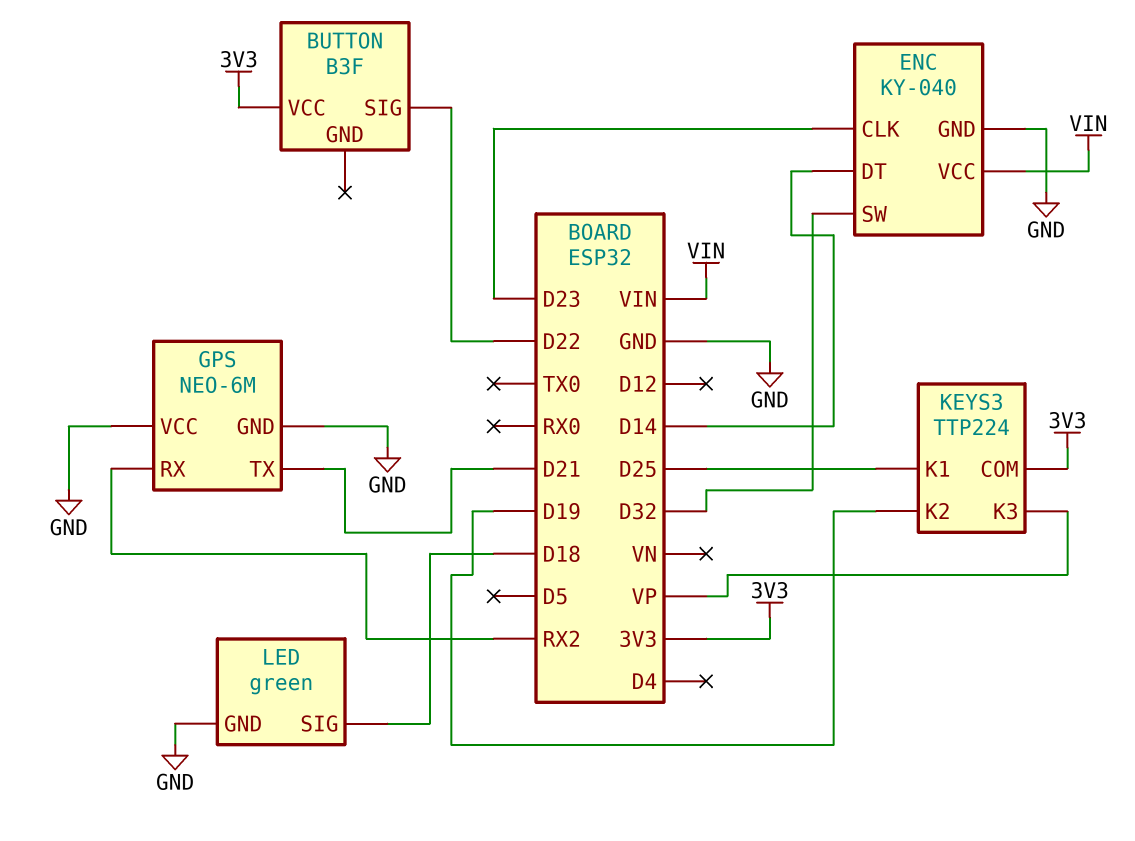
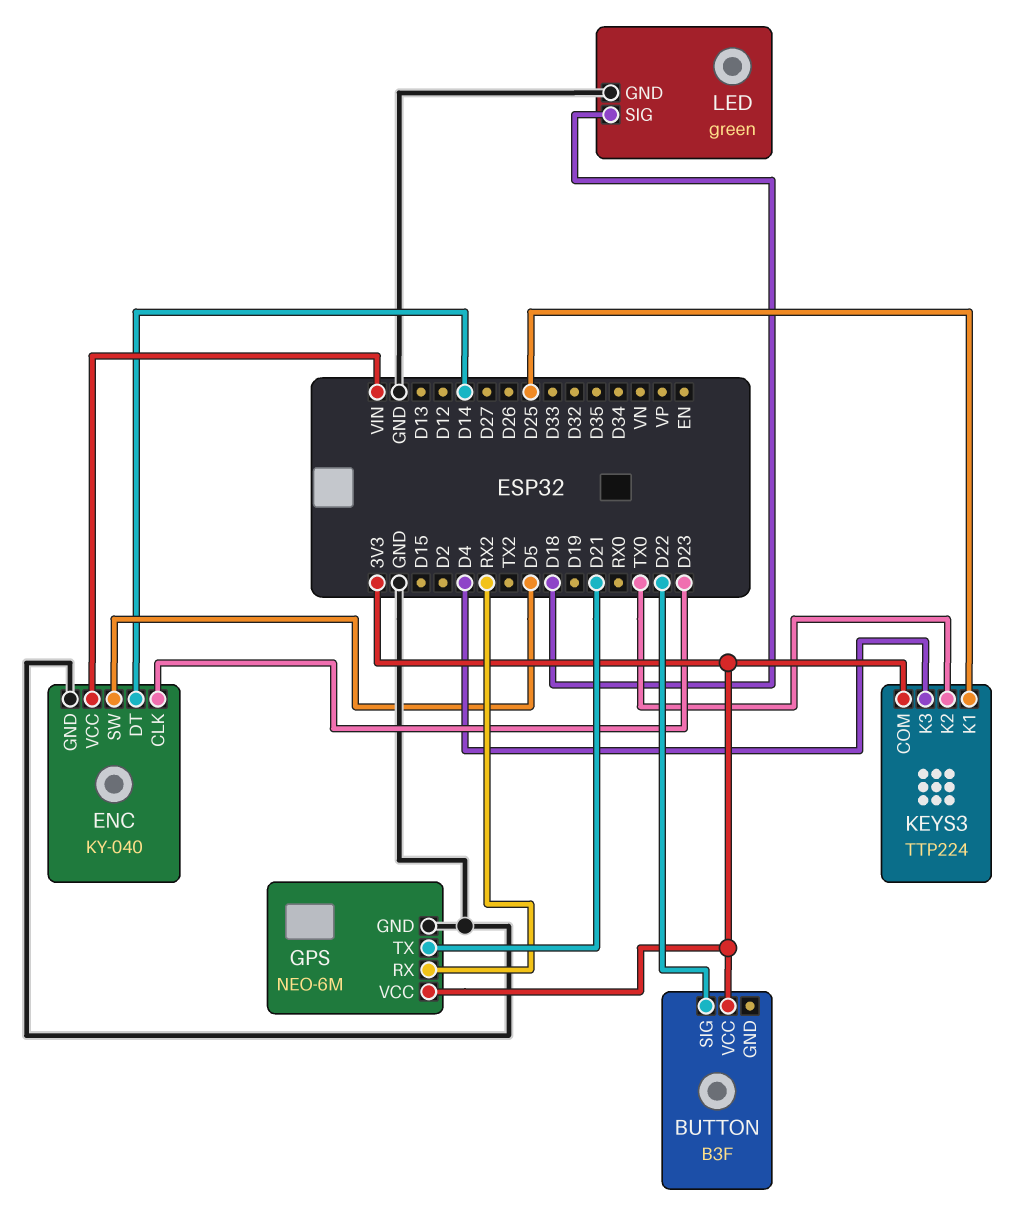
ENC pin SW: D32 -> D5
GPS pin VCC: GND -> 3V3
KEYS3 pin K2: D19 -> TX0
KEYS3 pin K3: VP -> D4

